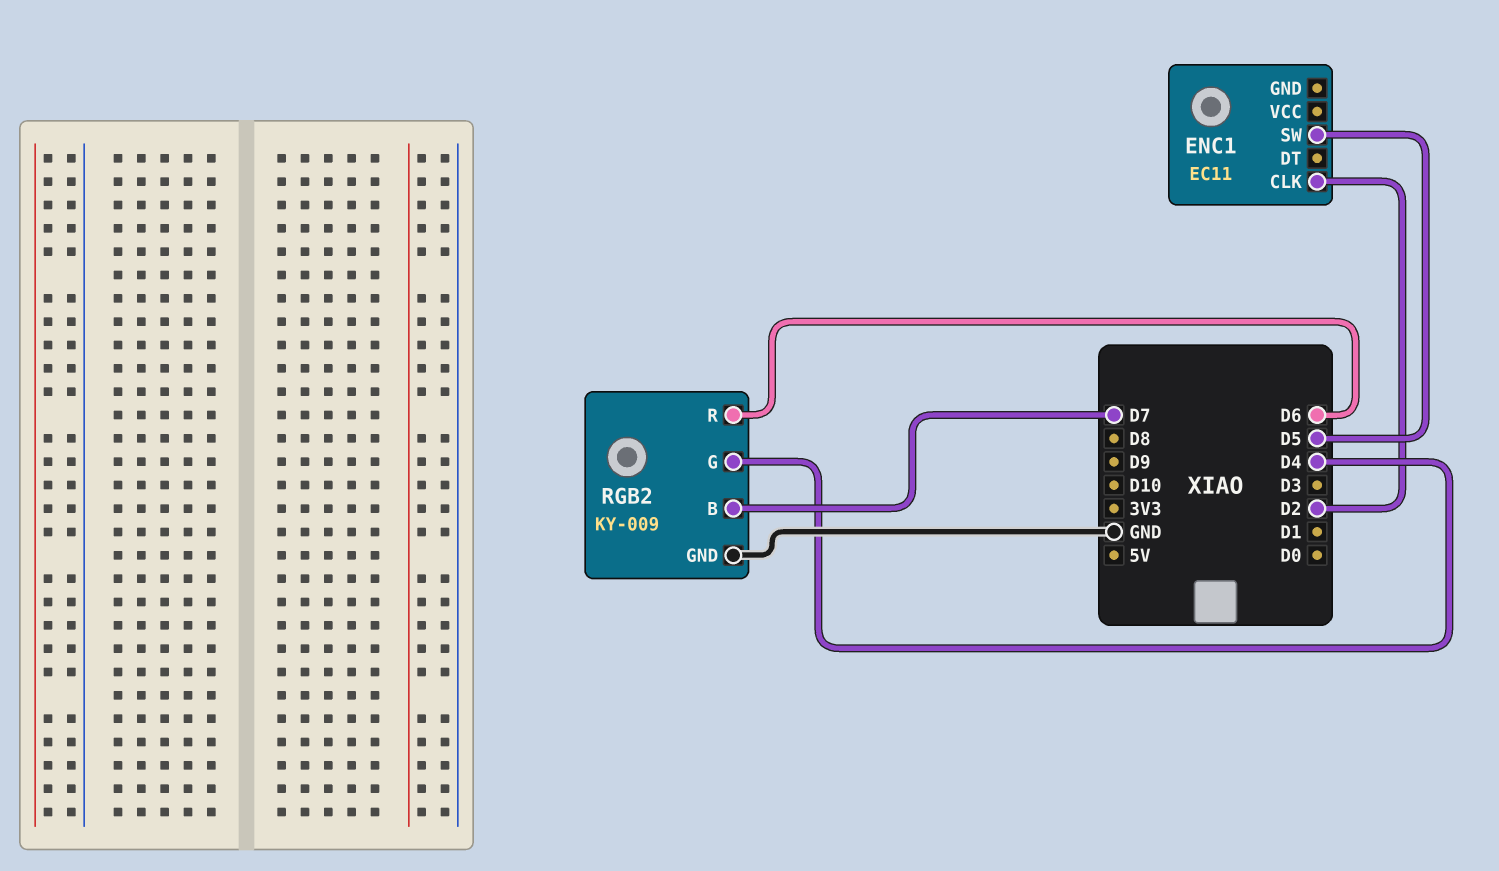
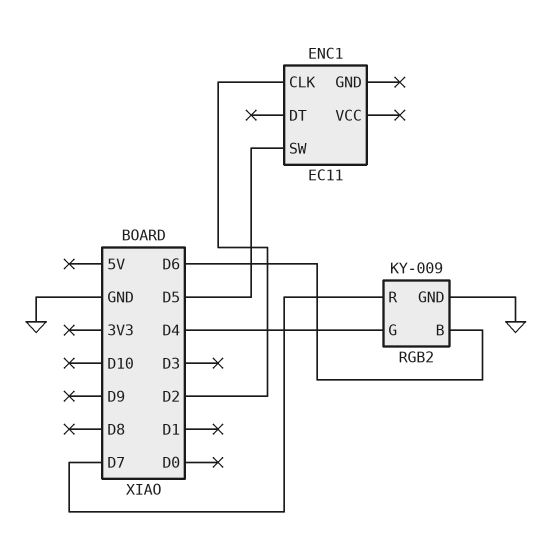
RGB2 pin B: D7 -> D6
RGB2 pin R: D6 -> D7

